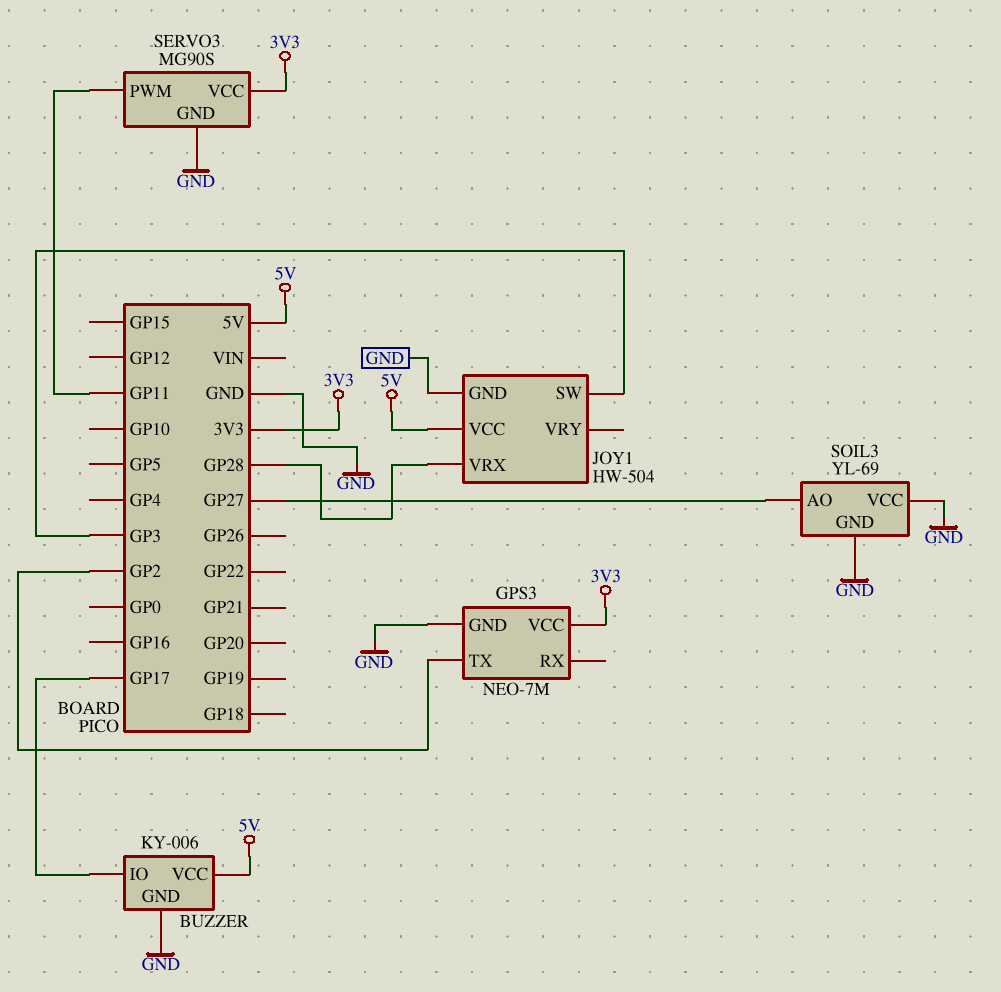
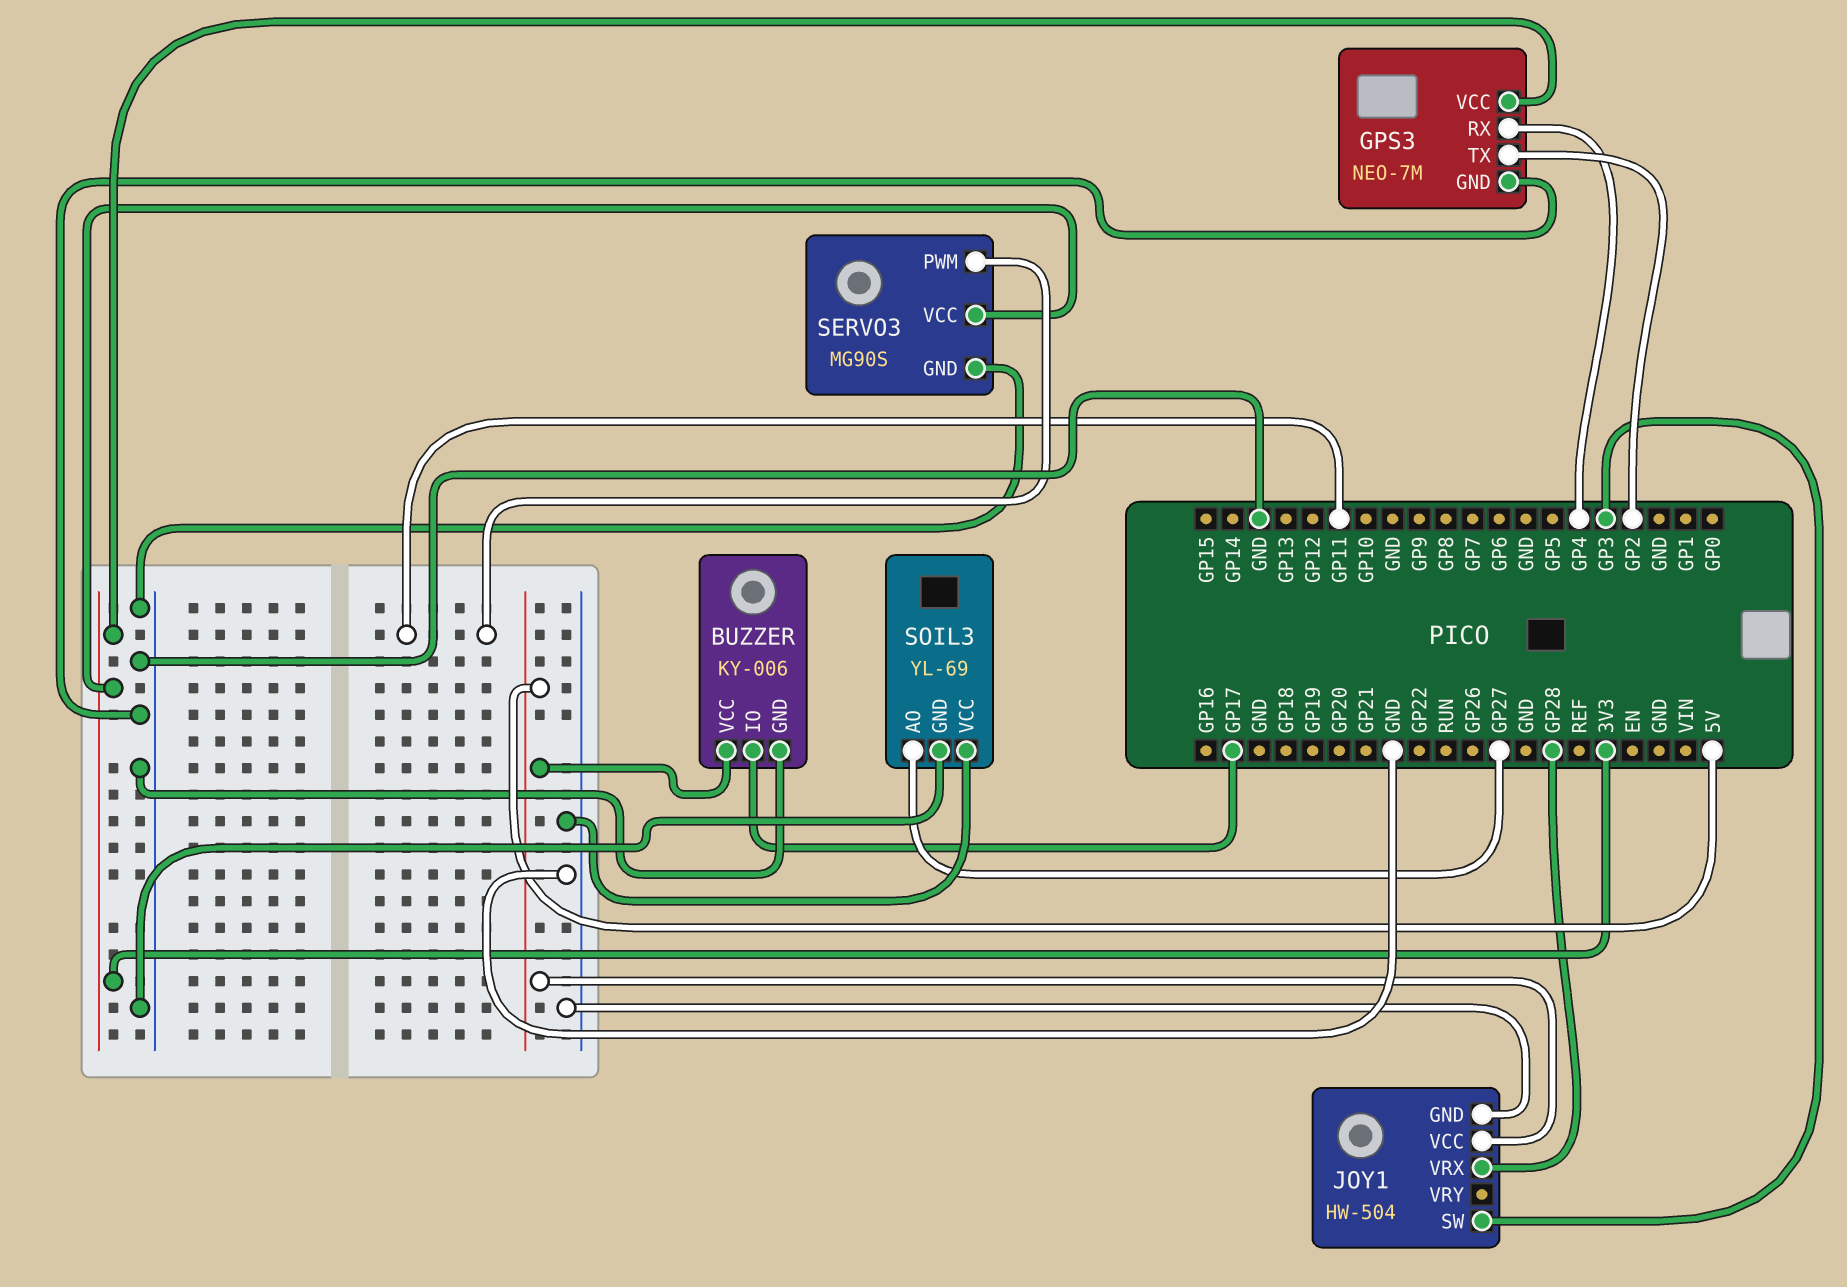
GPS3 pin RX: none -> GP4

